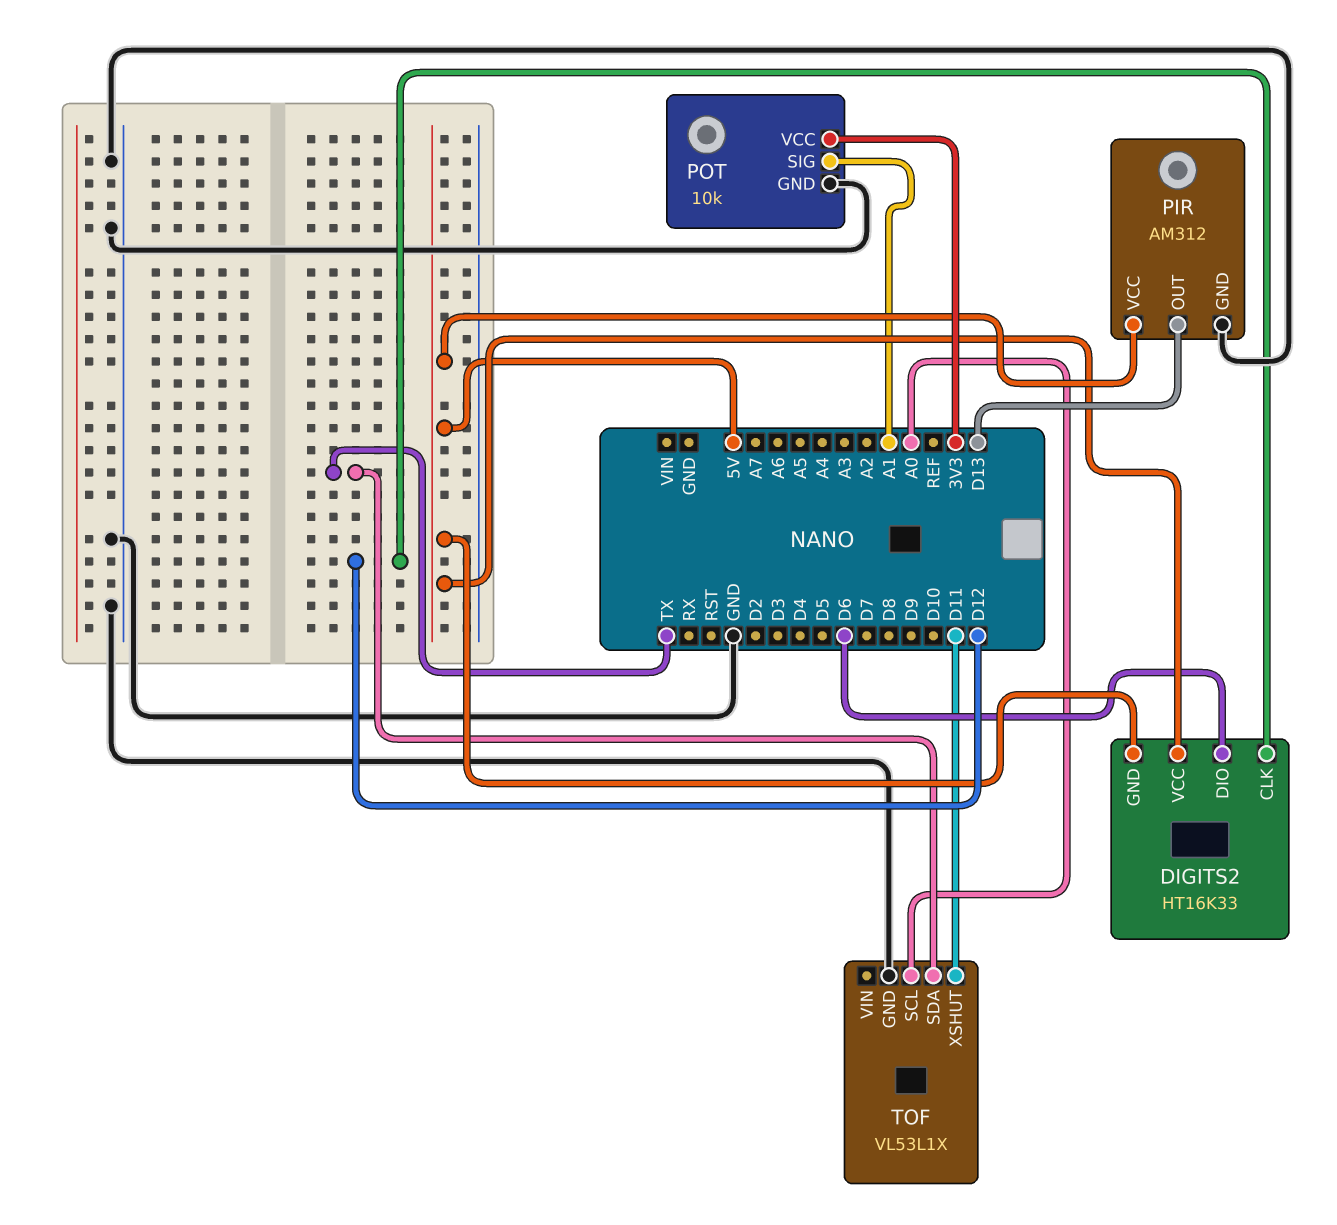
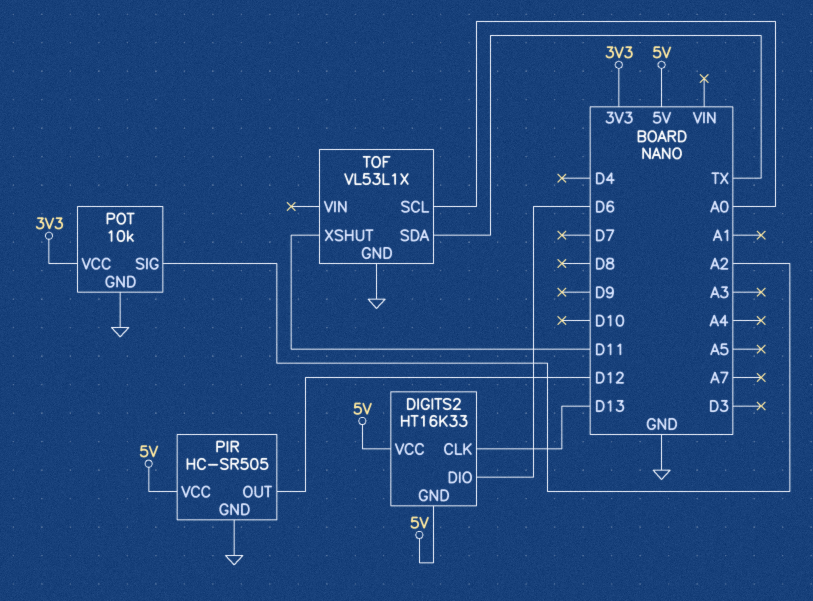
DIGITS2 pin CLK: D12 -> D13
PIR: AM312 -> HC-SR505
PIR pin OUT: D13 -> D12
POT pin SIG: A1 -> A2

